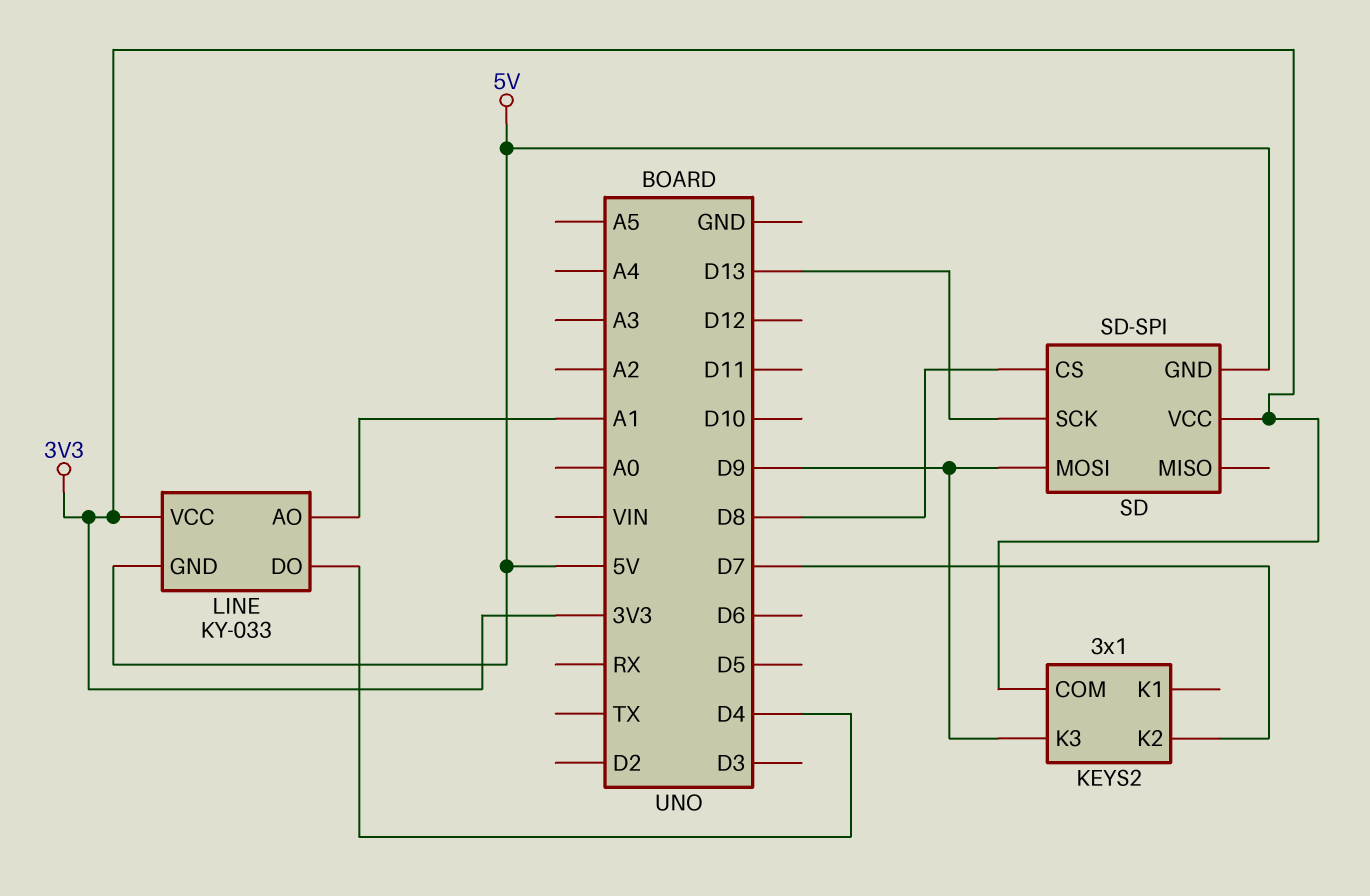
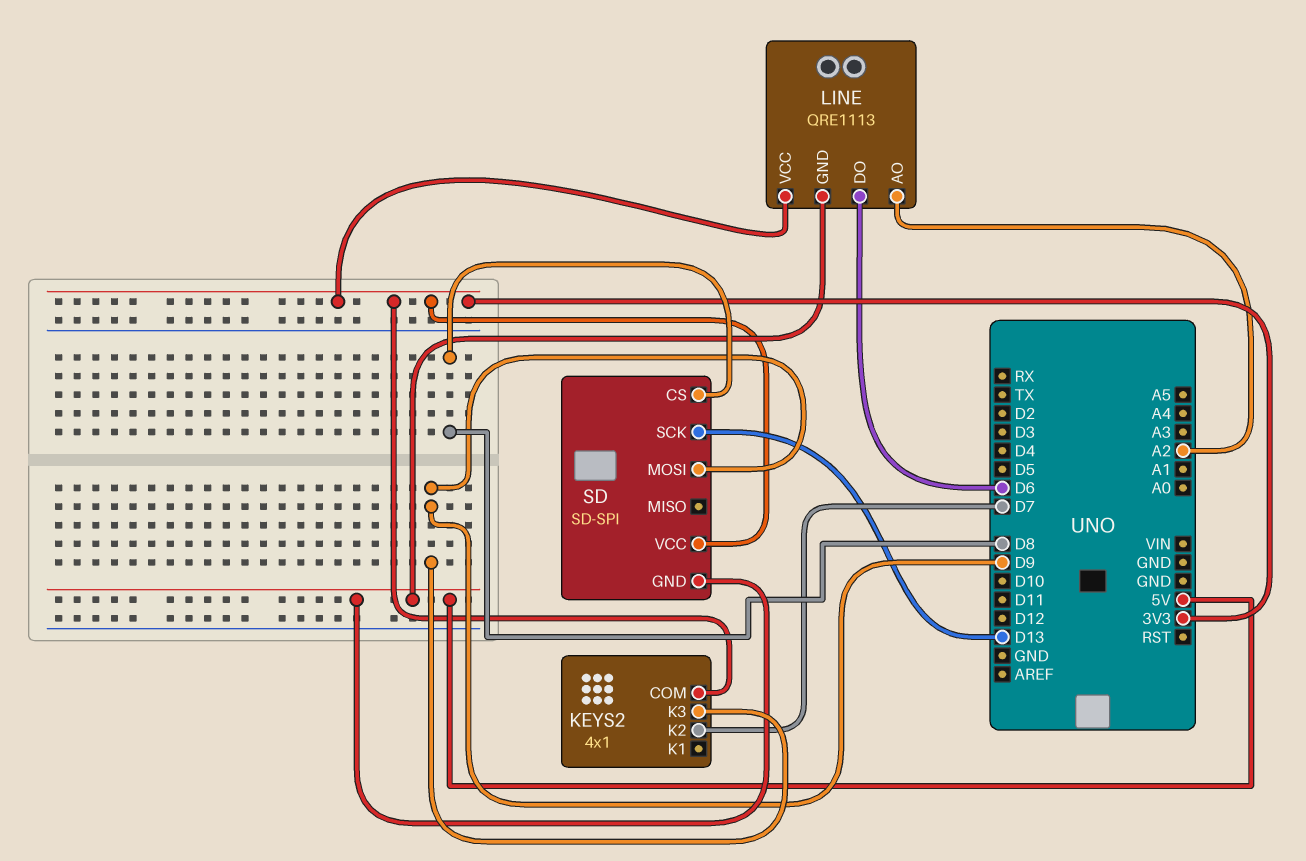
KEYS2: 3x1 -> 4x1
LINE: KY-033 -> QRE1113
LINE pin AO: A1 -> A2
LINE pin DO: D4 -> D6

